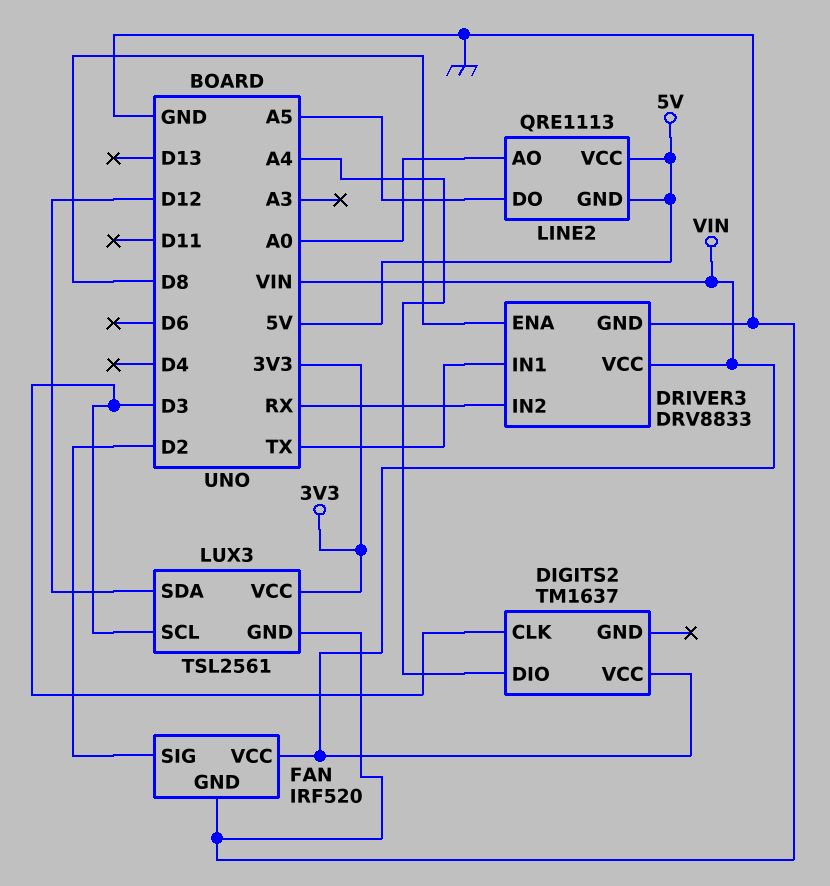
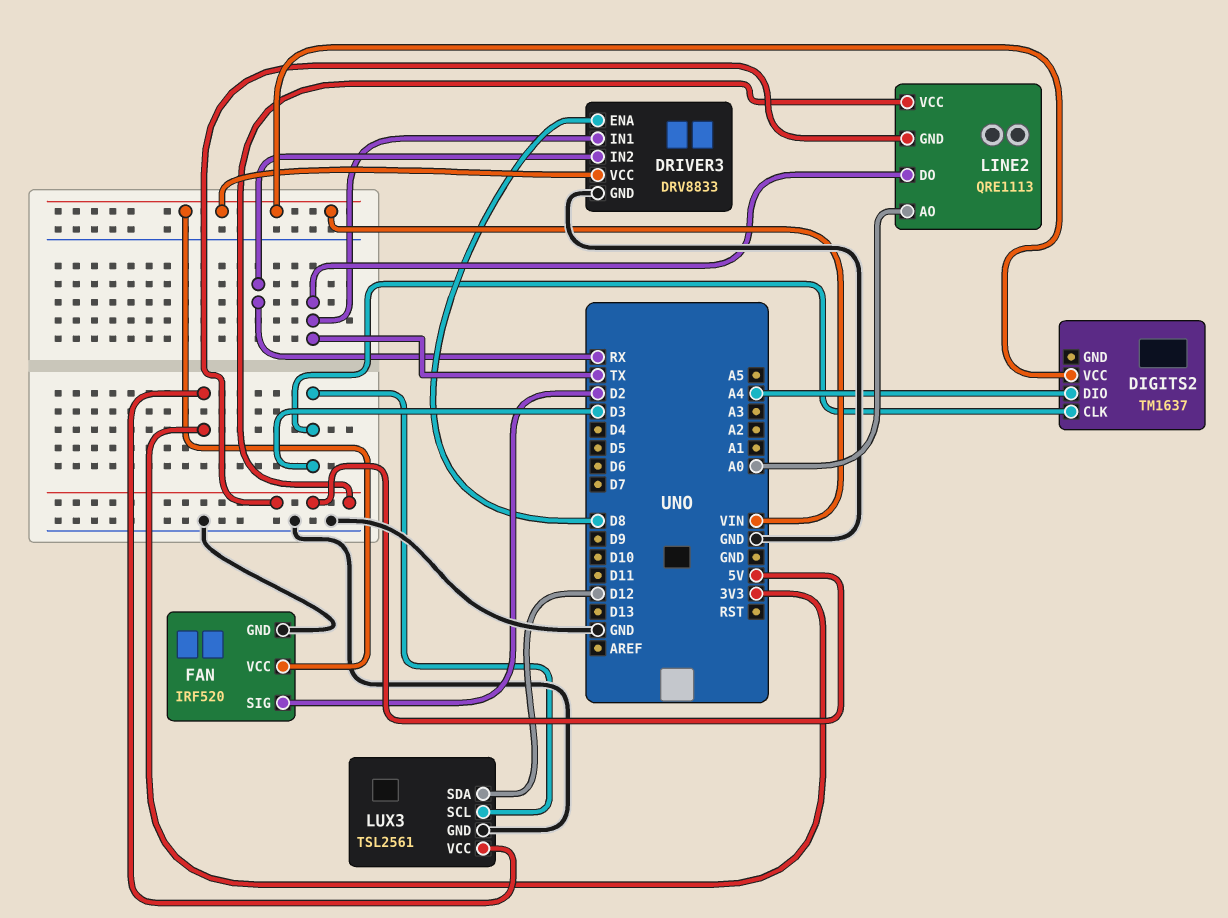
LINE2 pin DO: A5 -> TX

